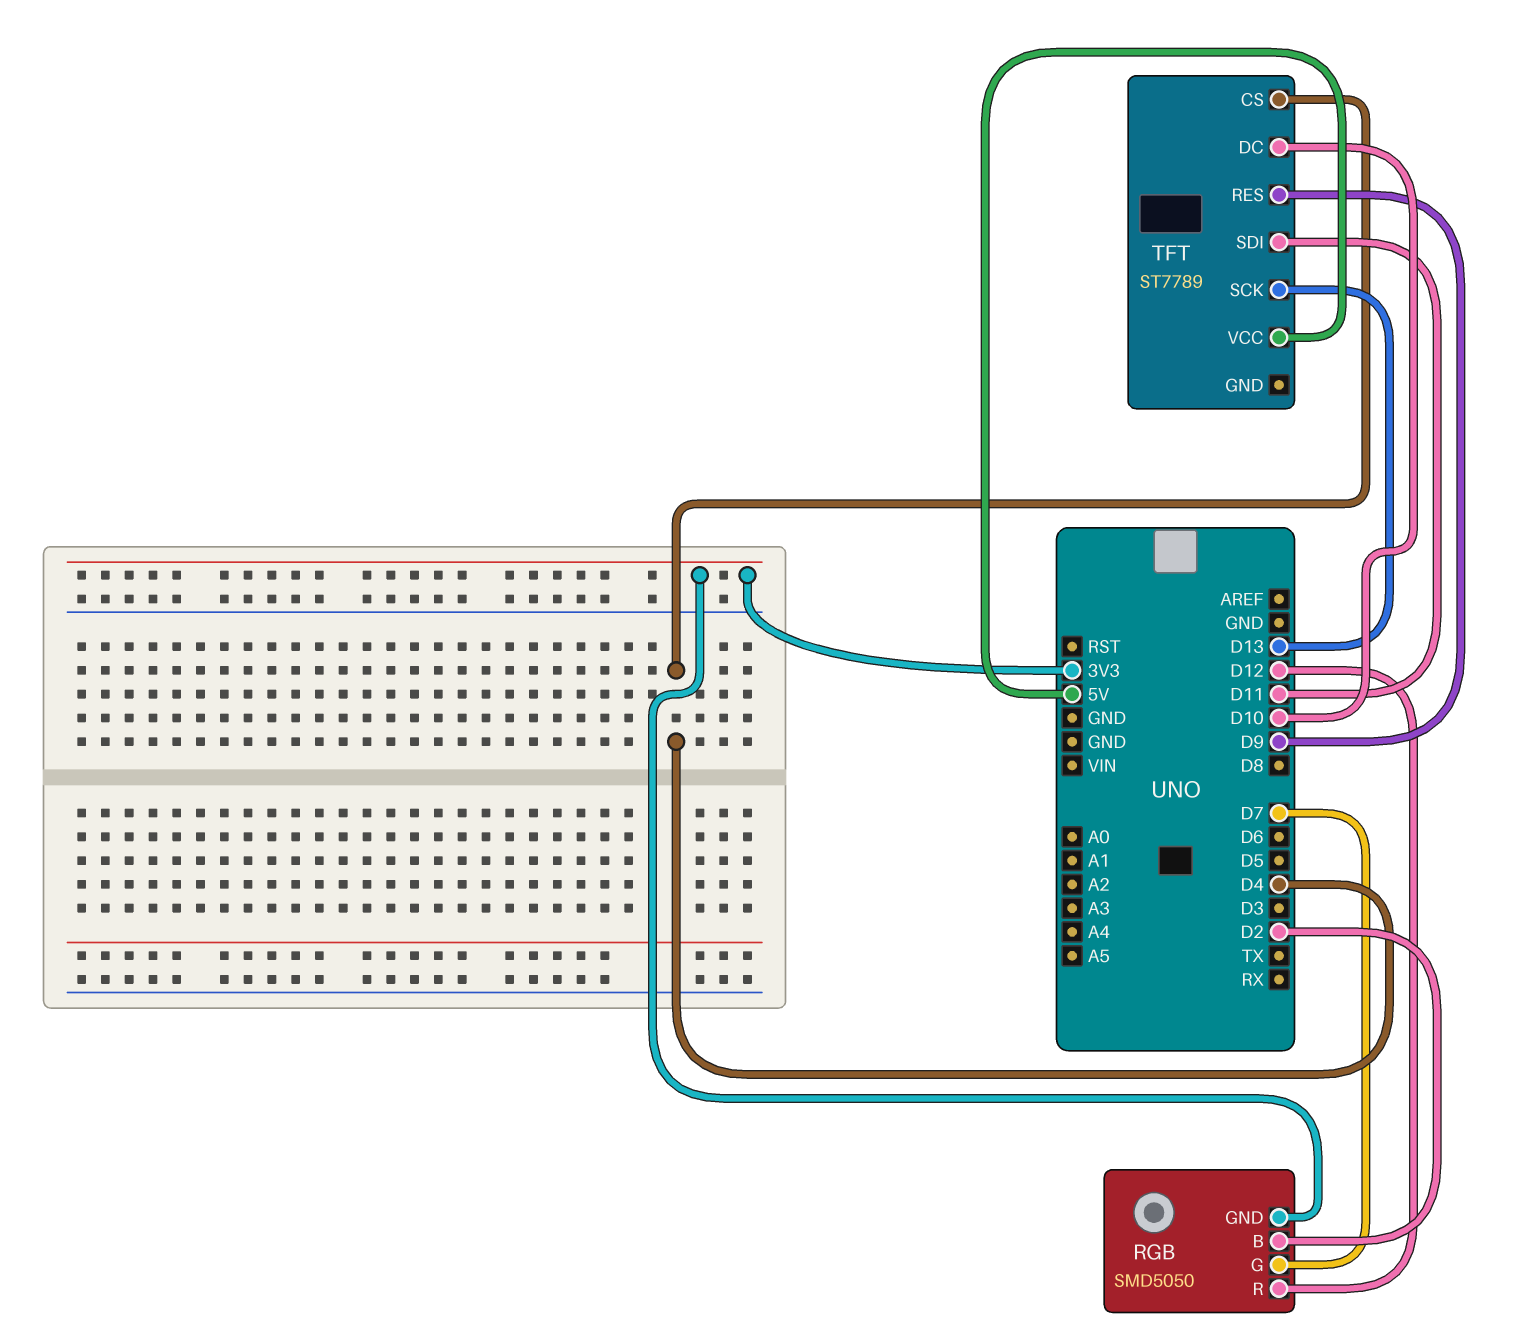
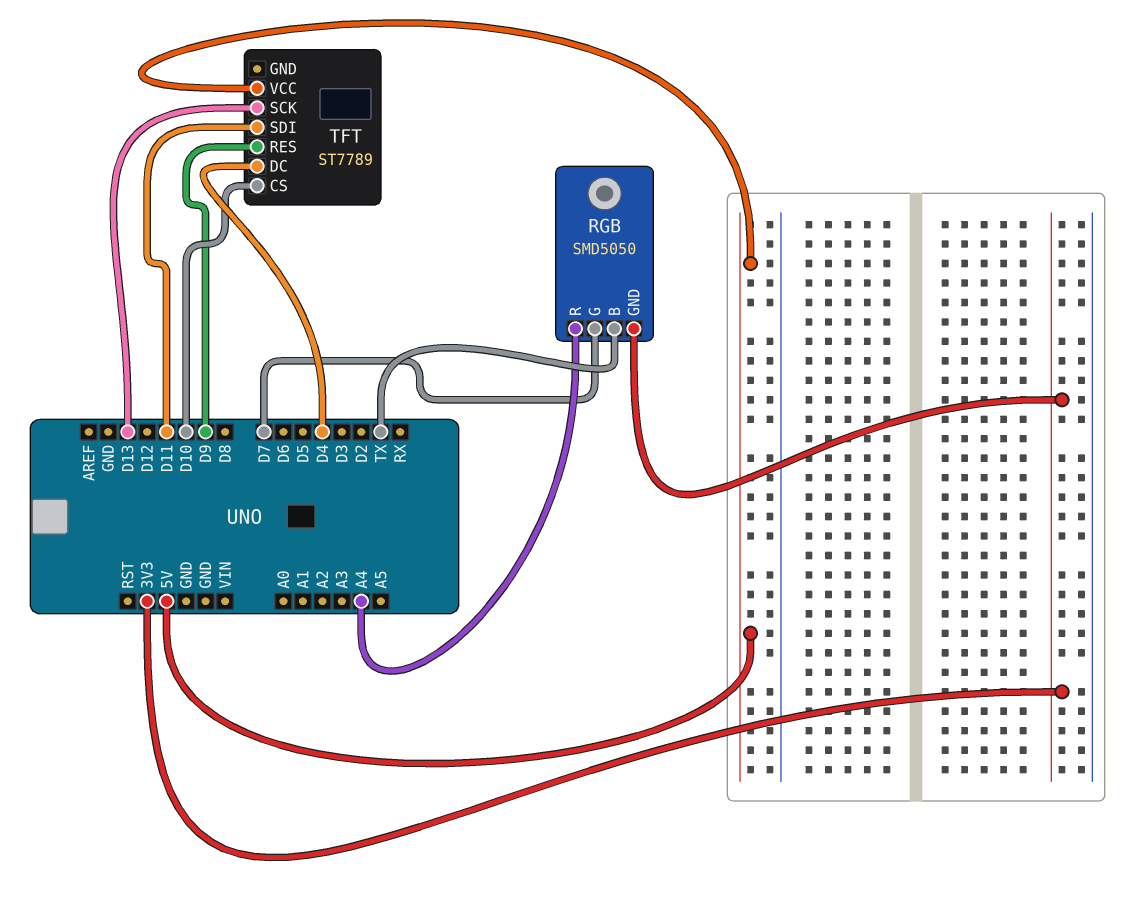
RGB pin B: D2 -> TX
RGB pin R: D12 -> A4
TFT pin CS: D4 -> D10
TFT pin DC: D10 -> D4

